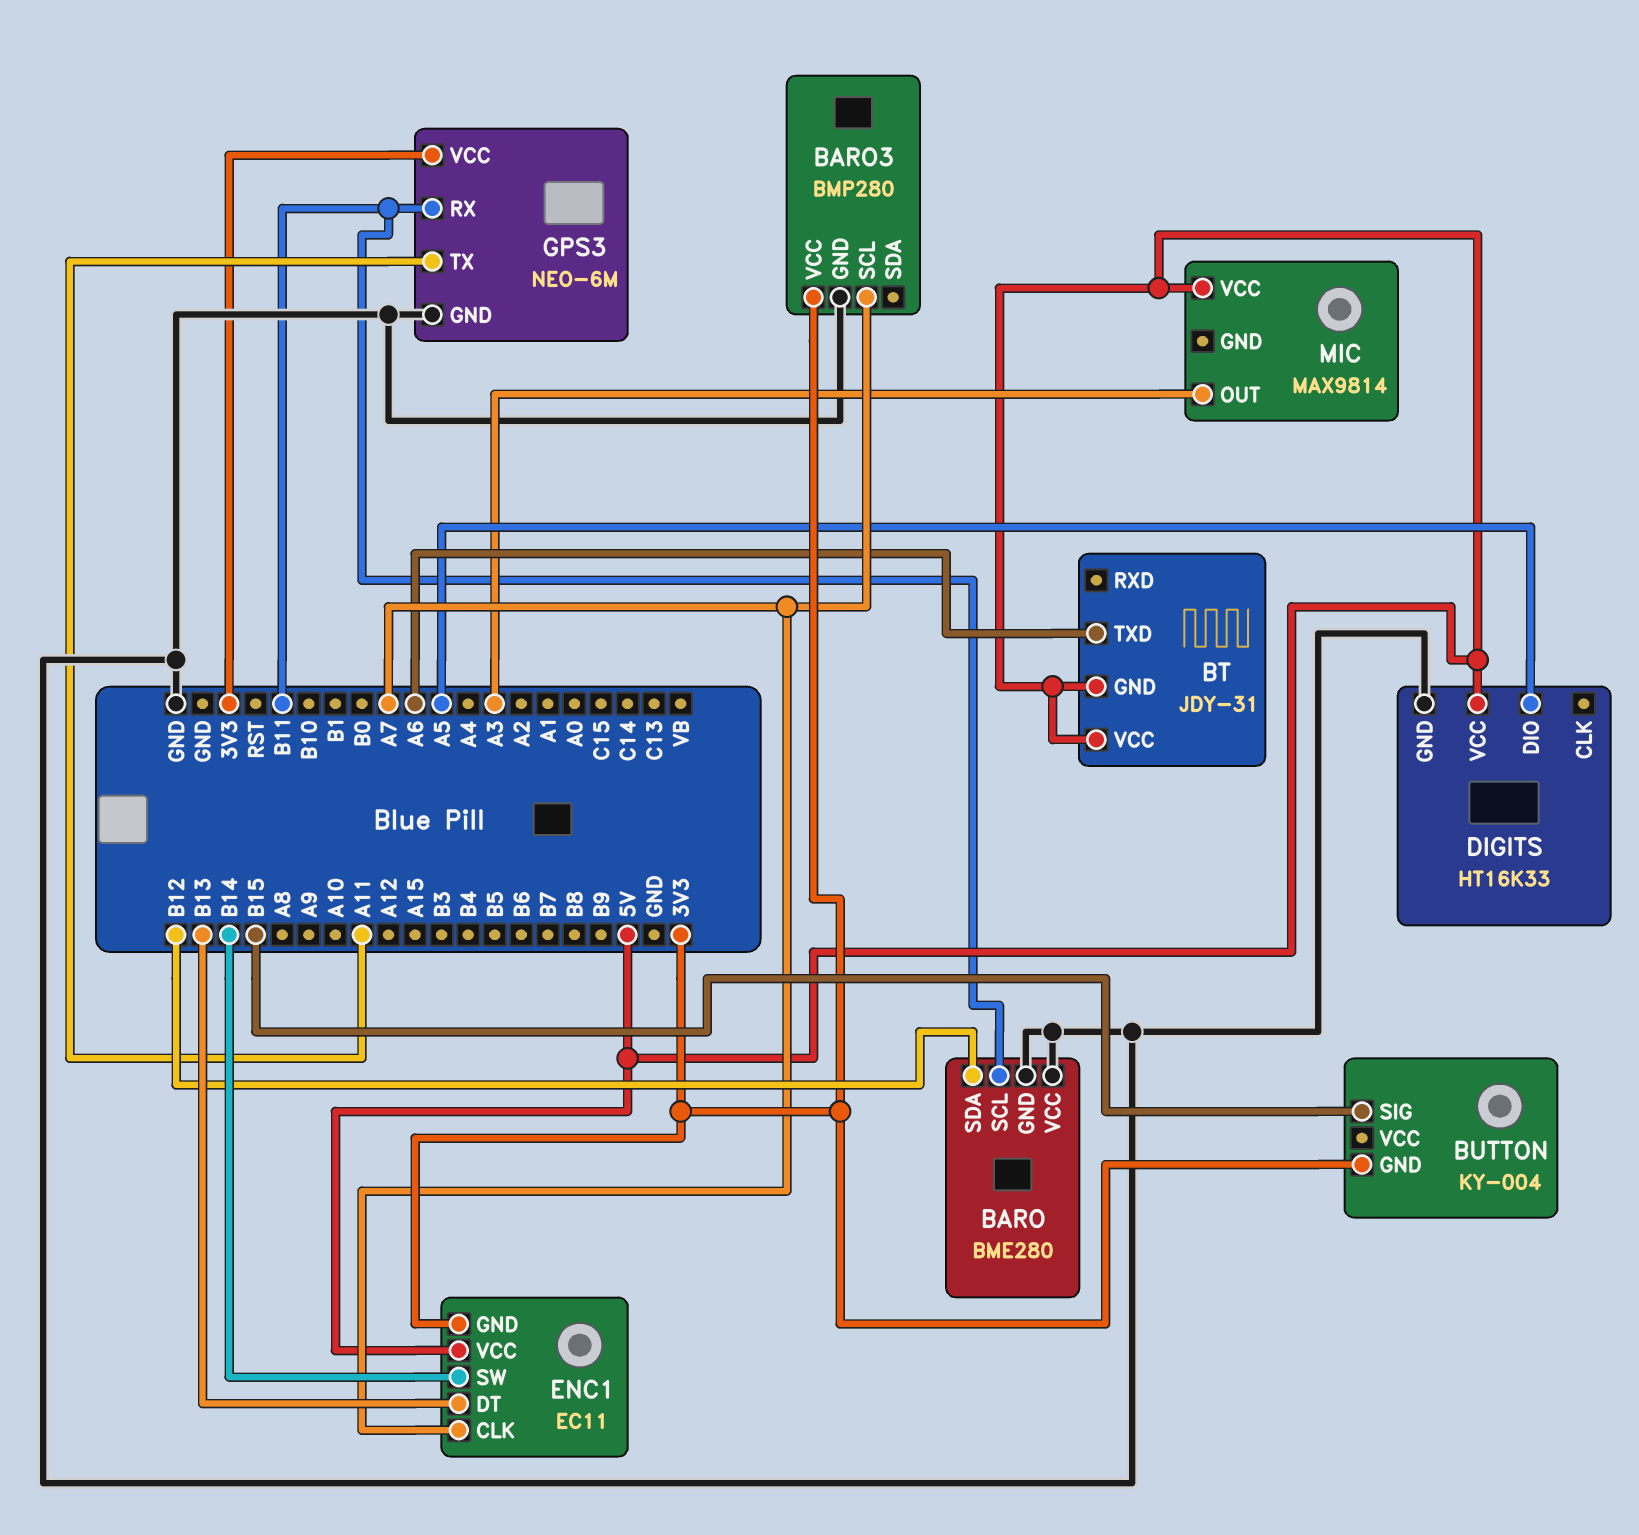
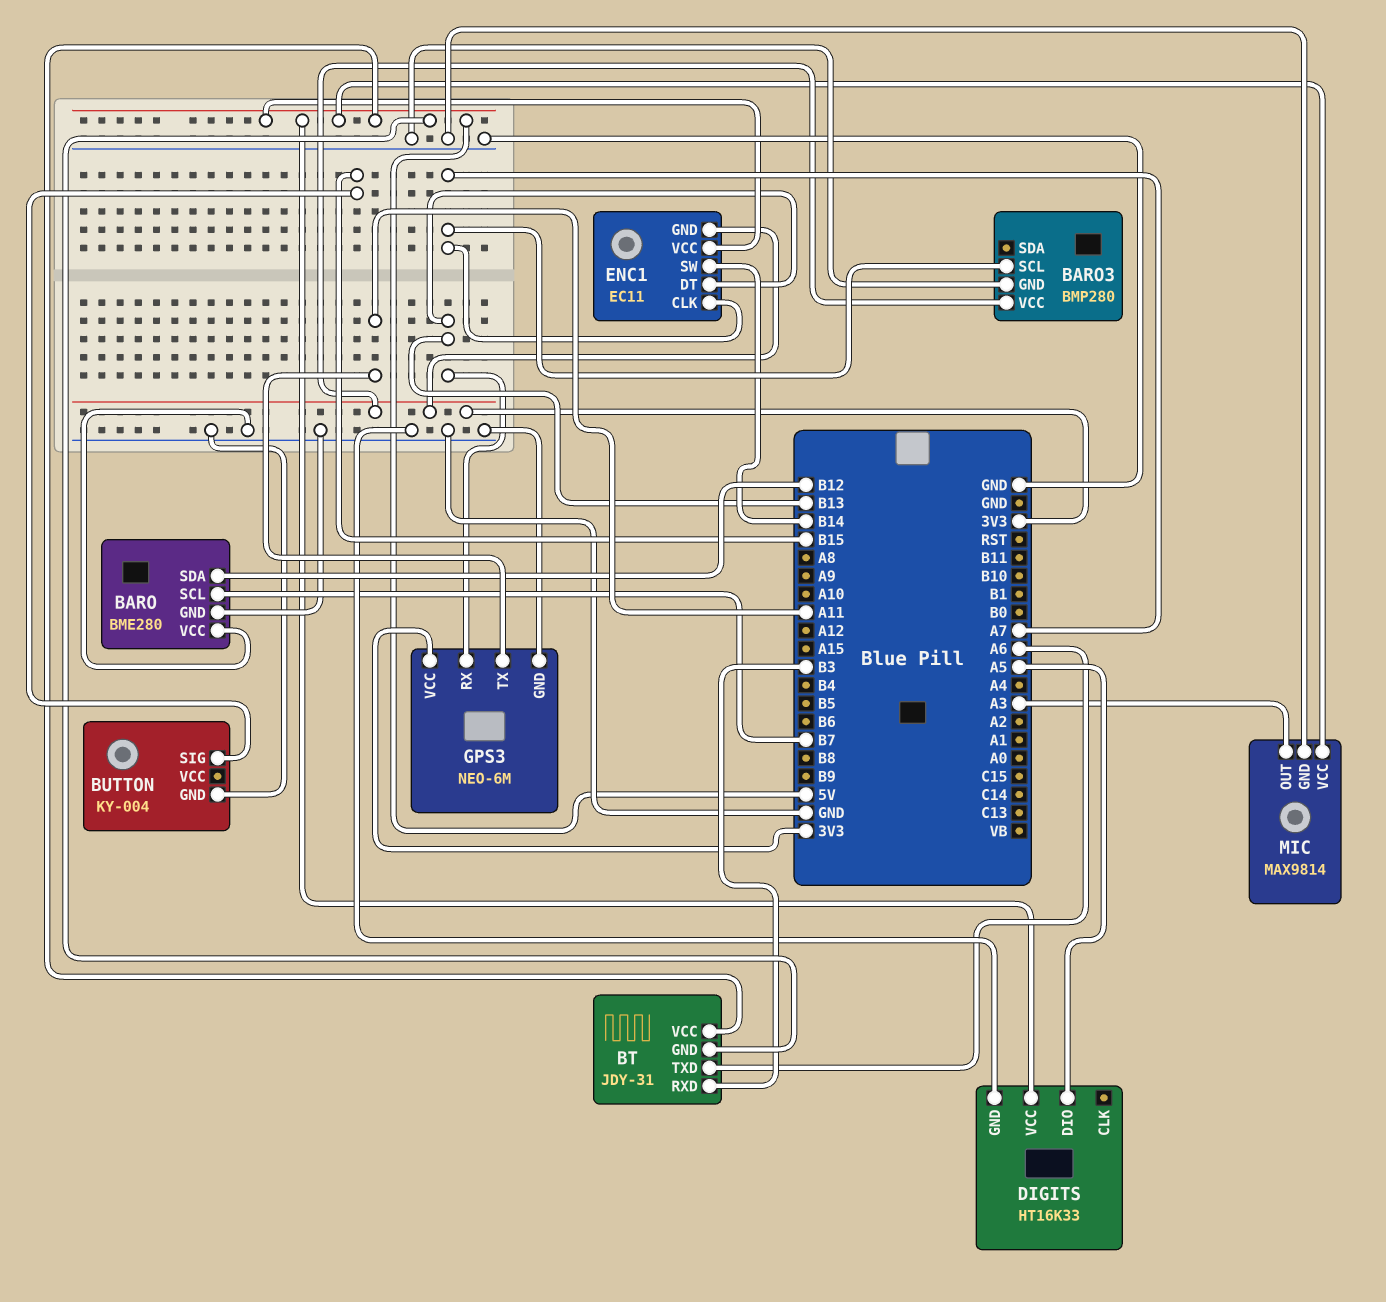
BARO pin SCL: B11 -> B7
BT pin RXD: none -> B3
BUTTON pin GND: 3V3 -> GND
GPS3 pin RX: B11 -> B13
MIC pin GND: none -> GND

